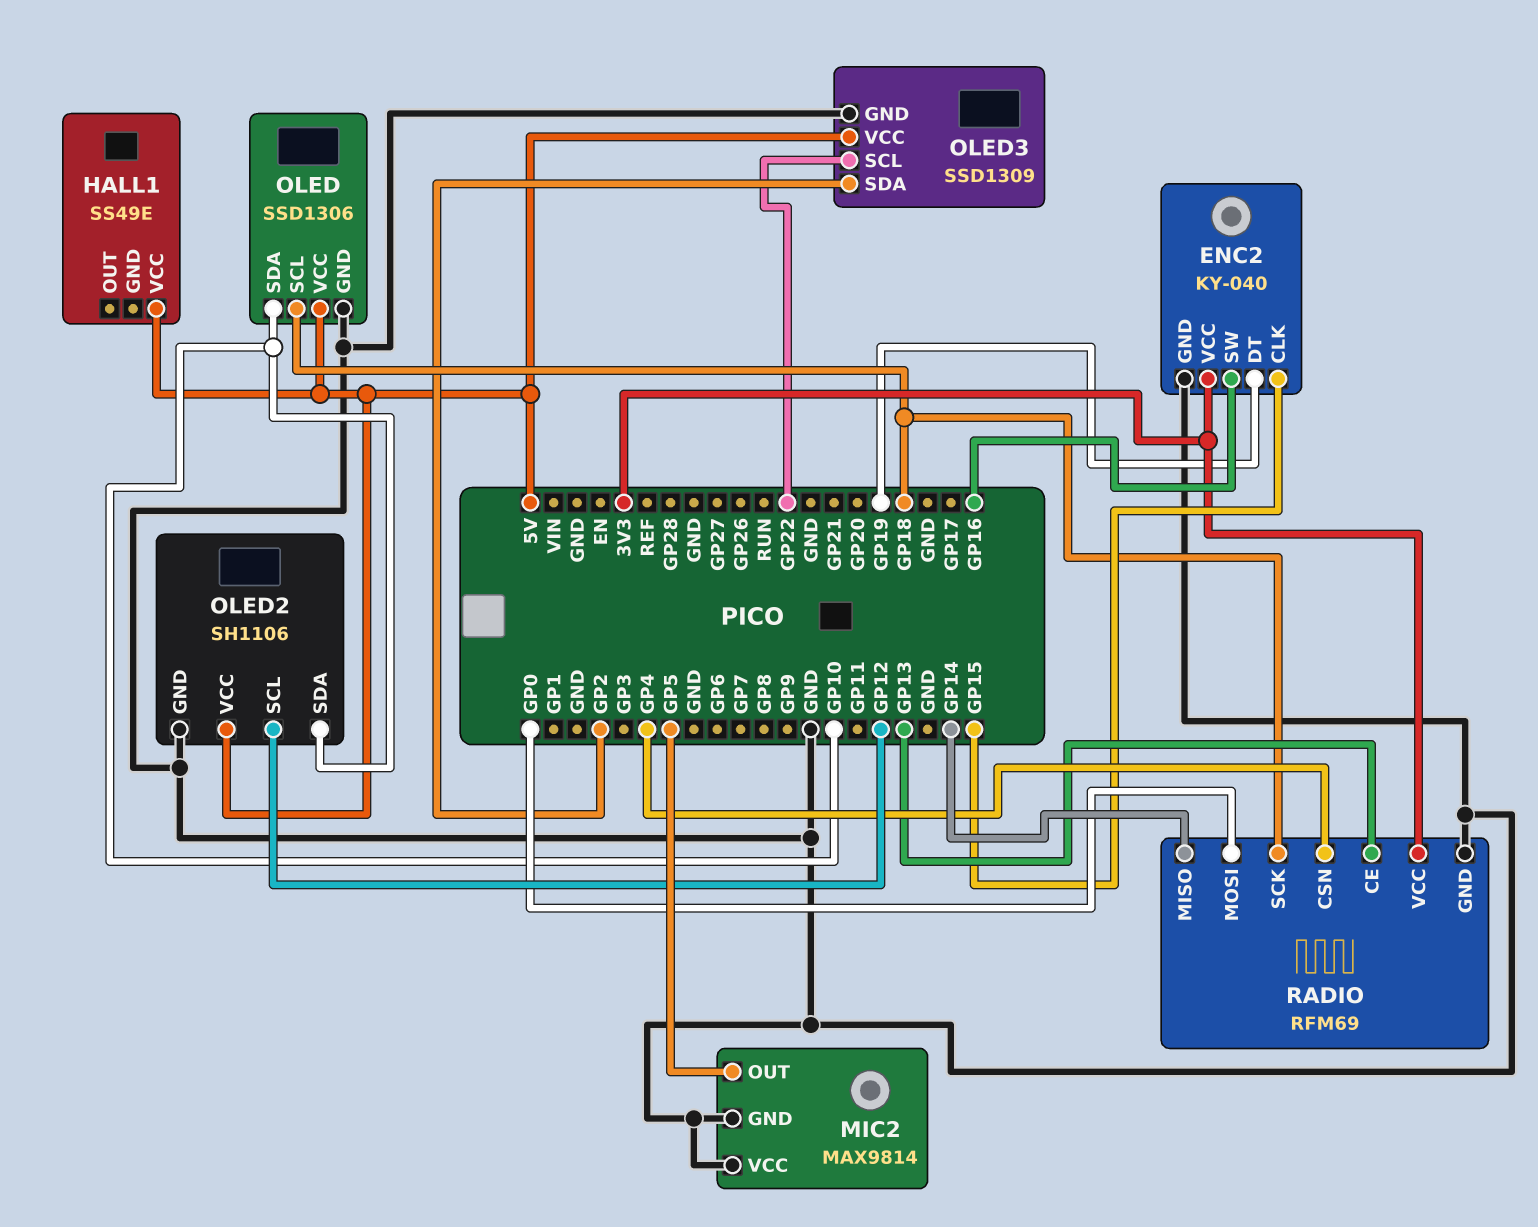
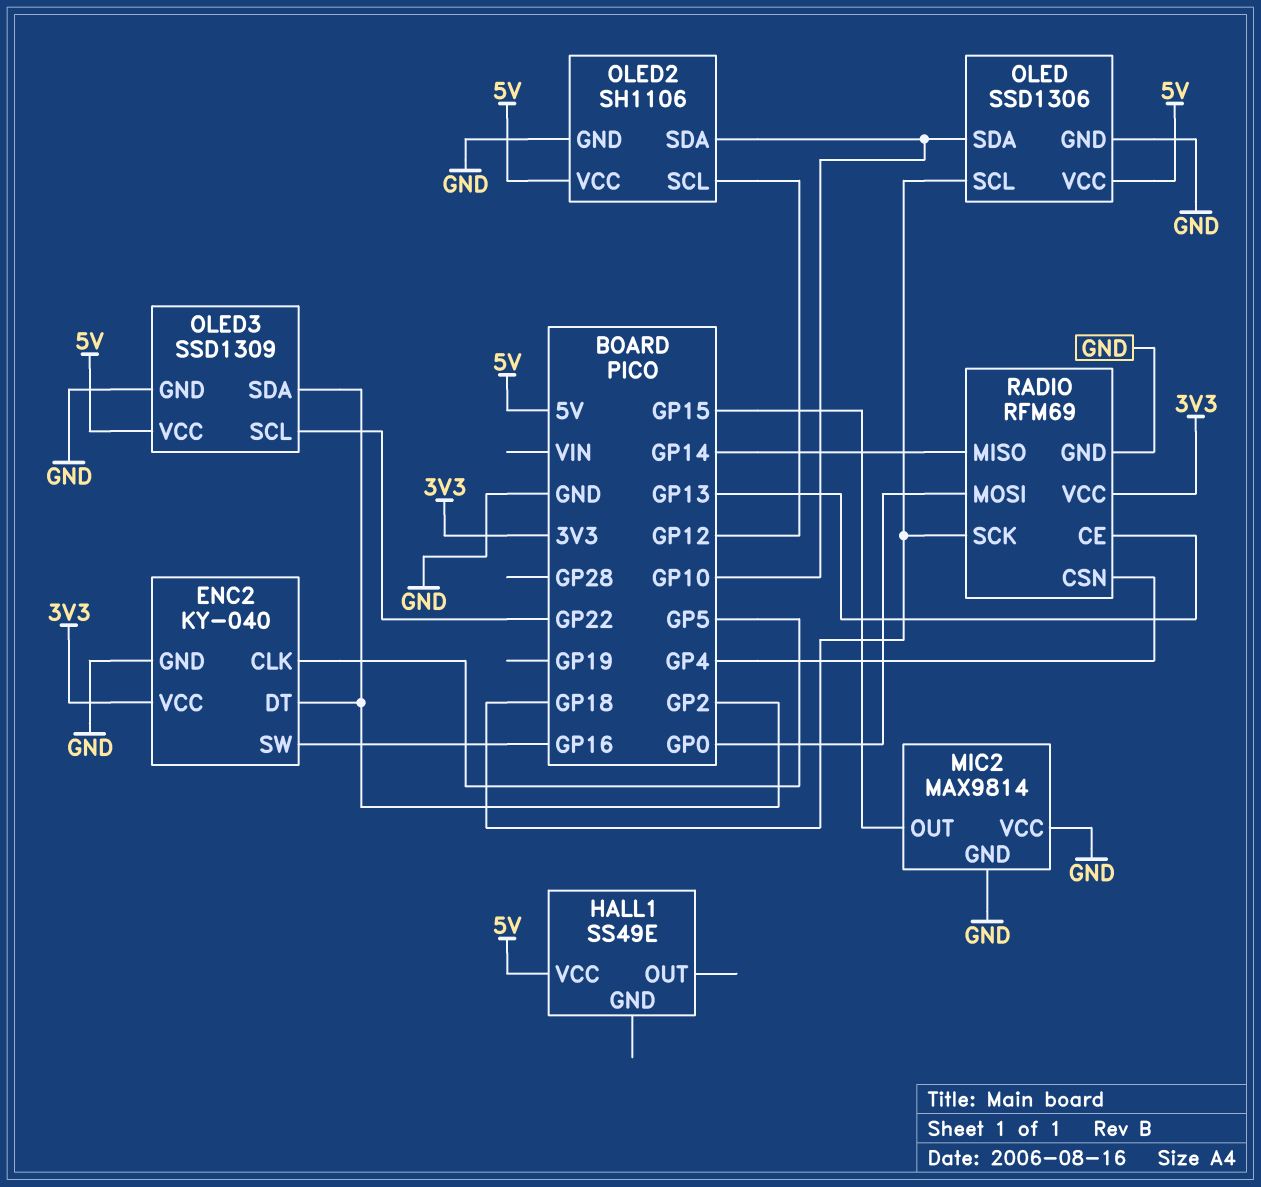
ENC2 pin CLK: GP15 -> GP5
ENC2 pin DT: GP19 -> GP2
MIC2 pin OUT: GP5 -> GP15

